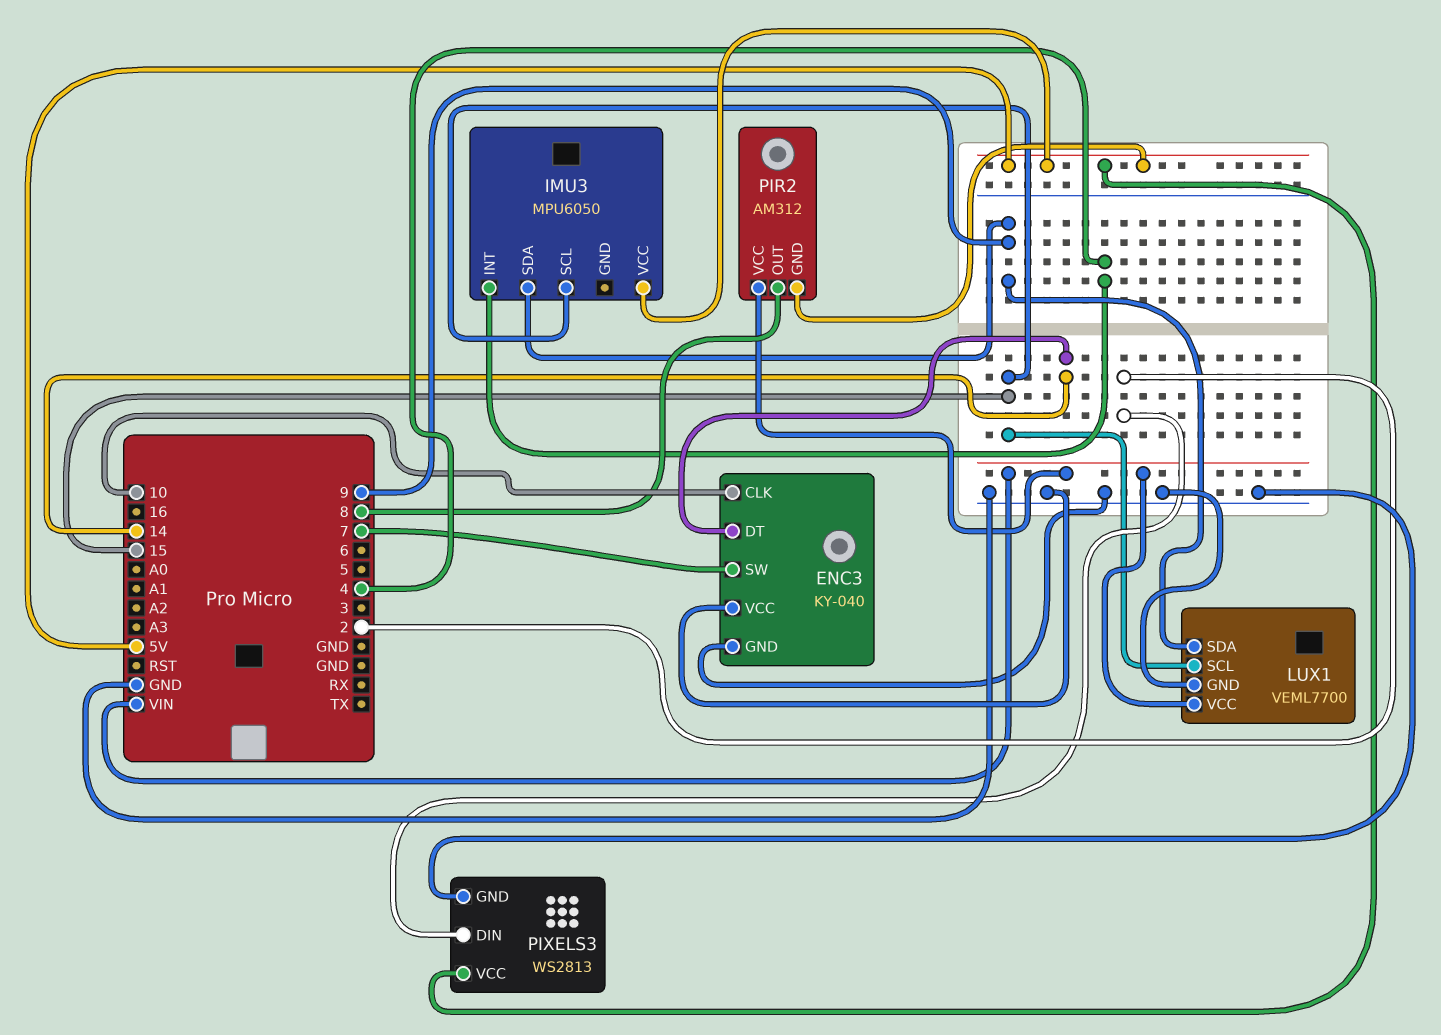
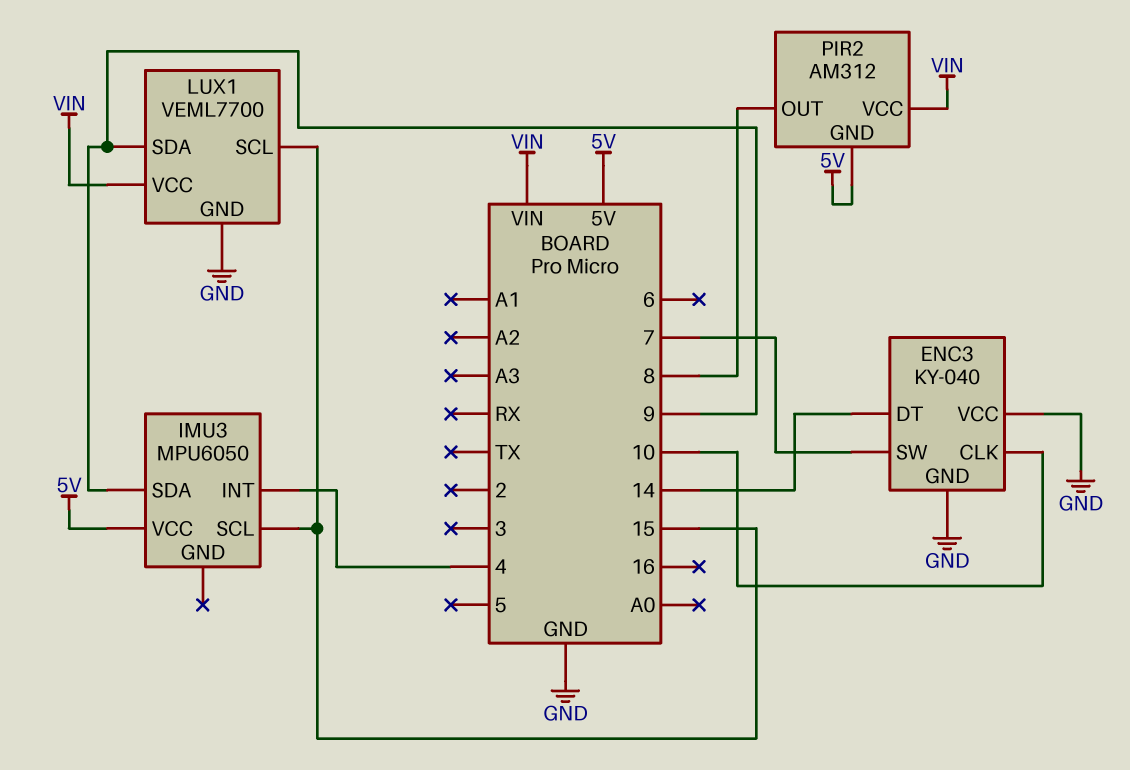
PIXELS3: WS2813 -> none
PIXELS3 pin DIN: 2 -> none
PIXELS3 pin GND: GND -> none
PIXELS3 pin VCC: 5V -> none

